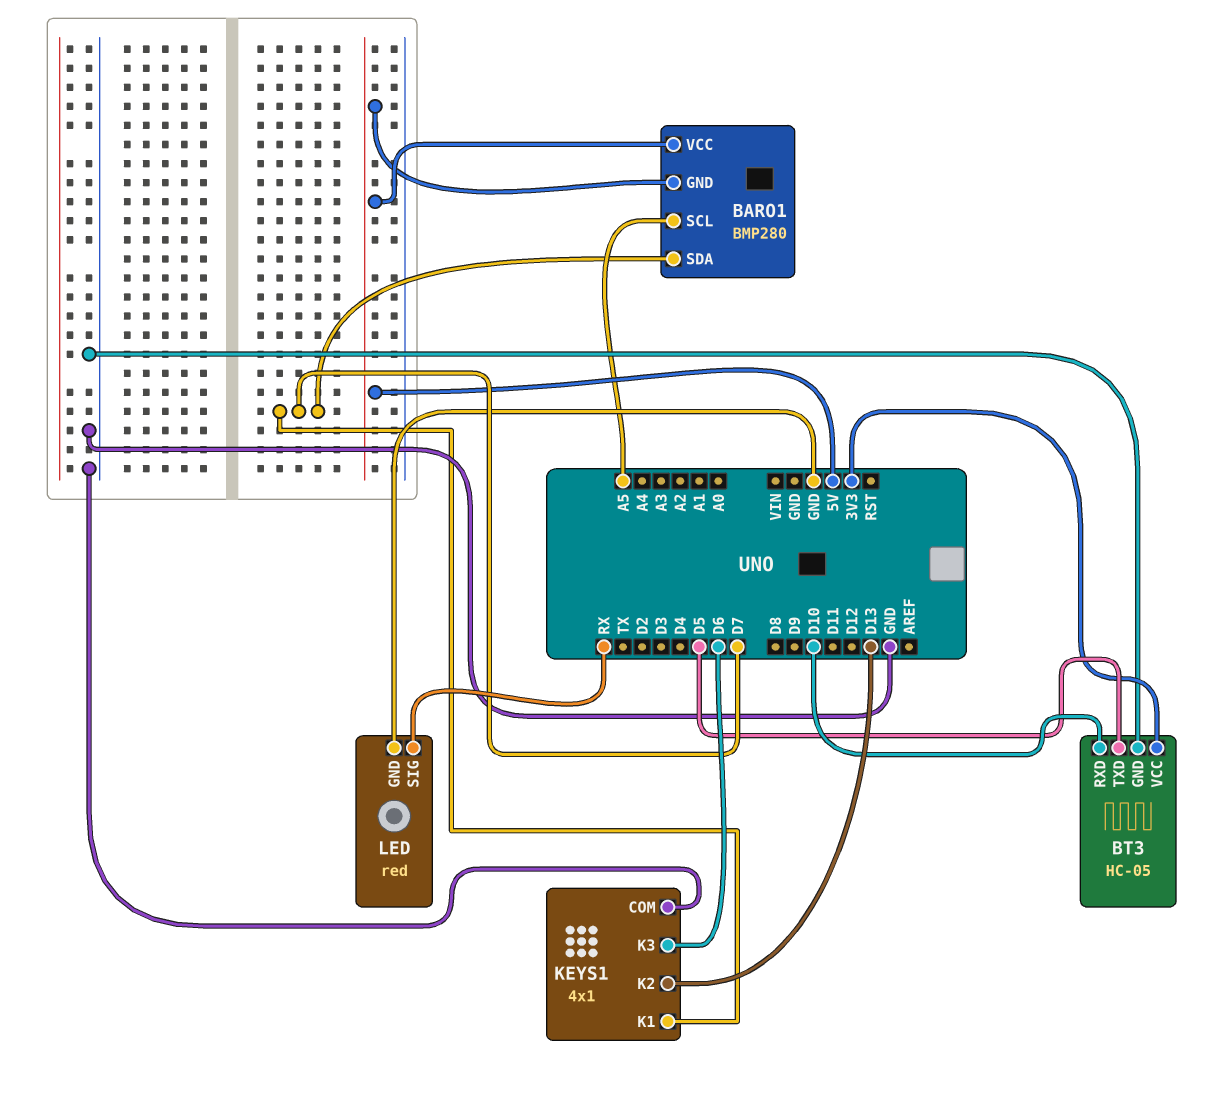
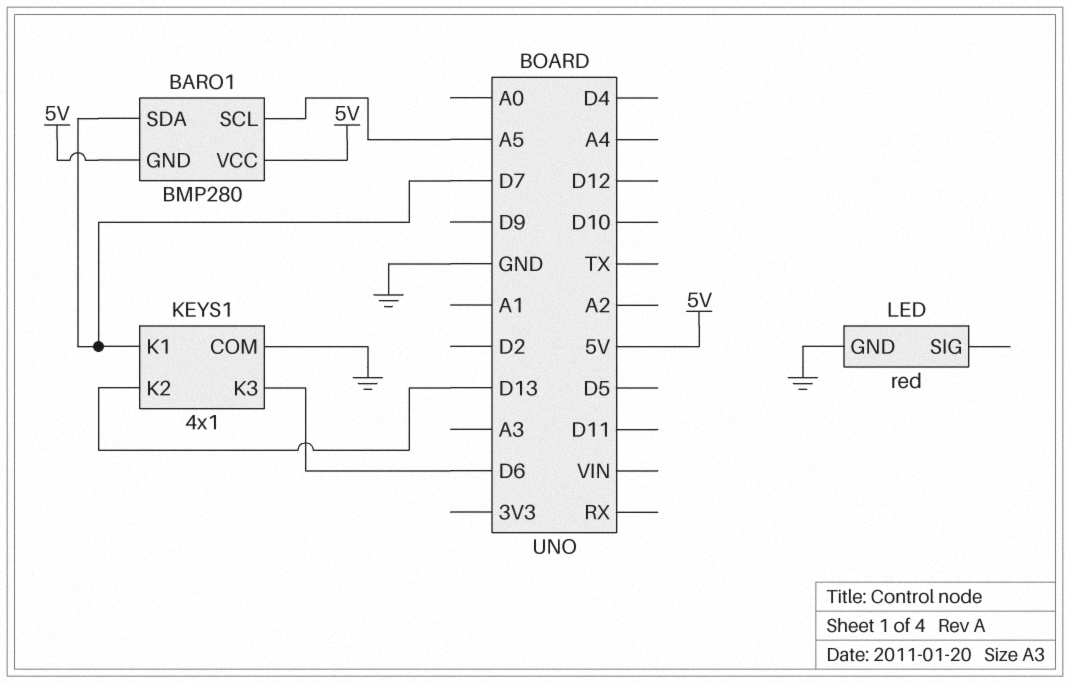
BT3: HC-05 -> none
BT3 pin GND: GND -> none
BT3 pin RXD: D10 -> none
BT3 pin TXD: D5 -> none
BT3 pin VCC: 3V3 -> none
LED pin SIG: RX -> none

